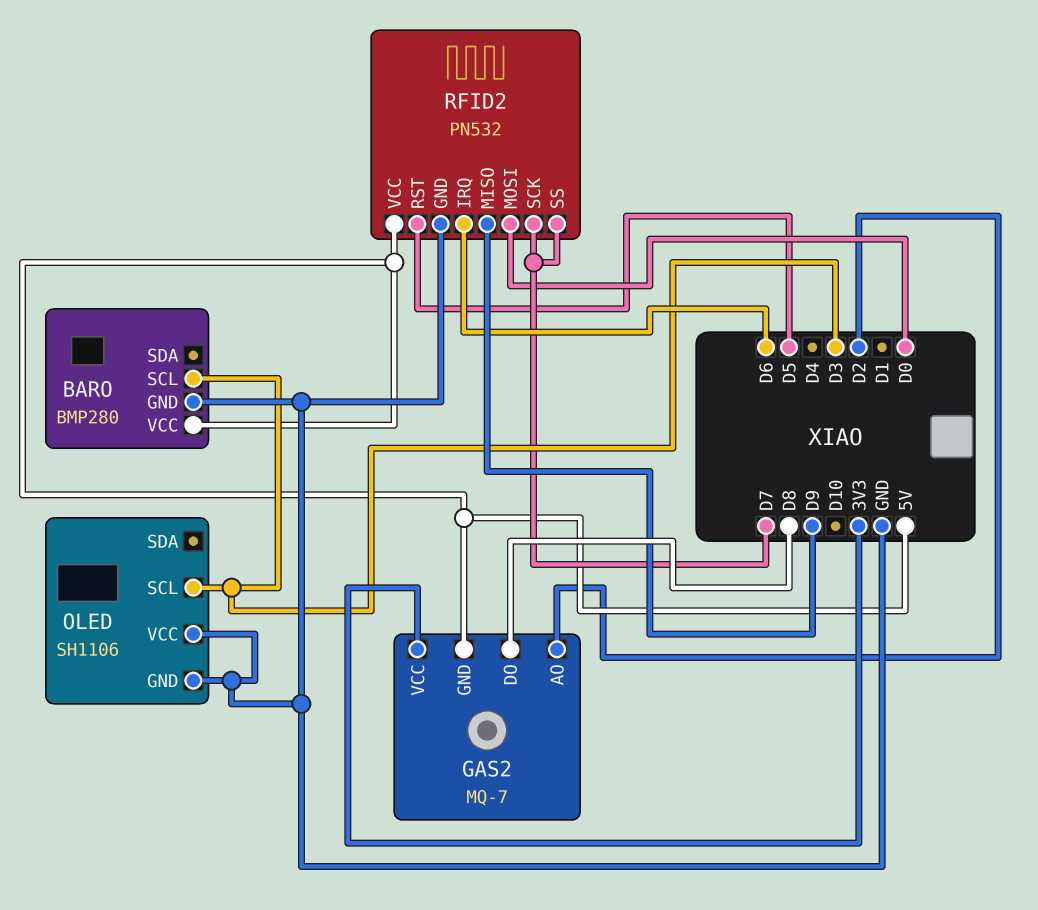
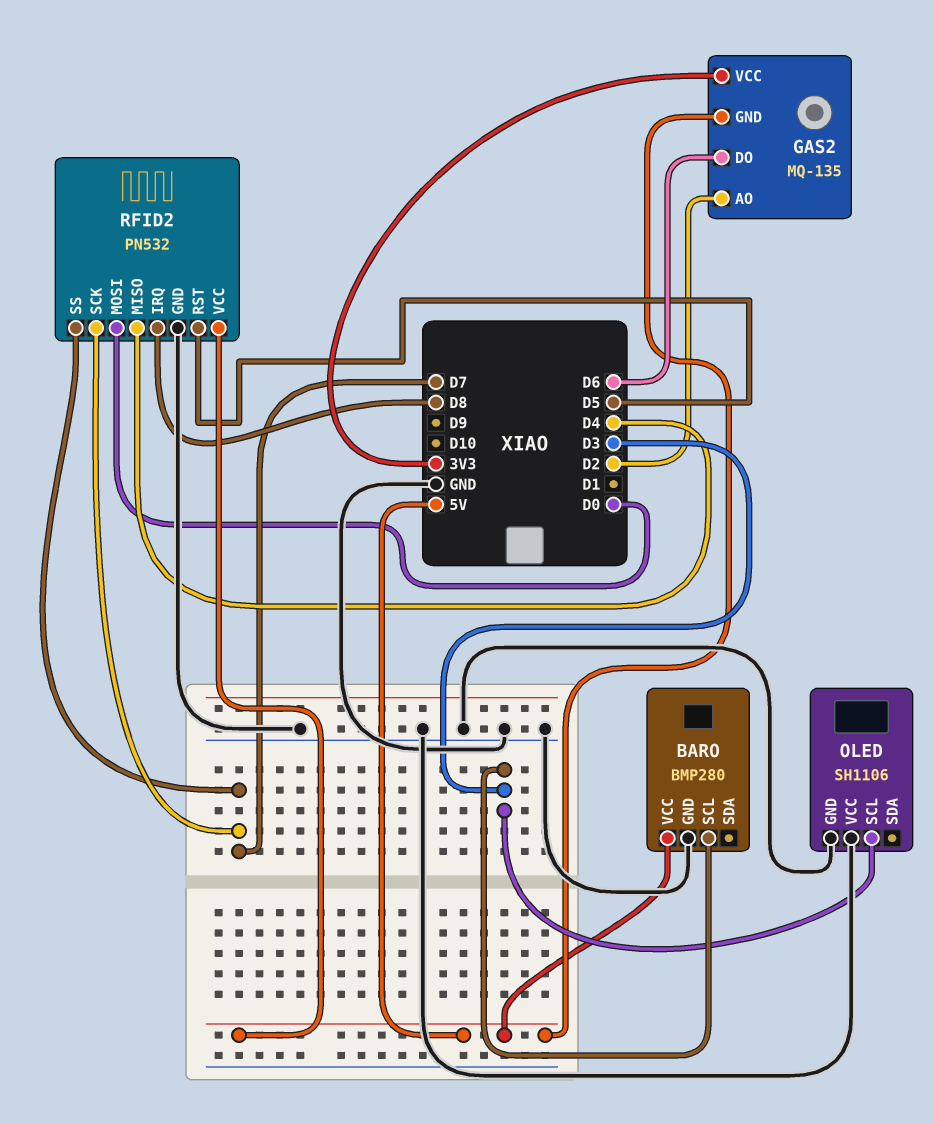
GAS2: MQ-7 -> MQ-135
GAS2 pin DO: D8 -> D6
RFID2 pin IRQ: D6 -> D8
RFID2 pin MISO: D9 -> D4

